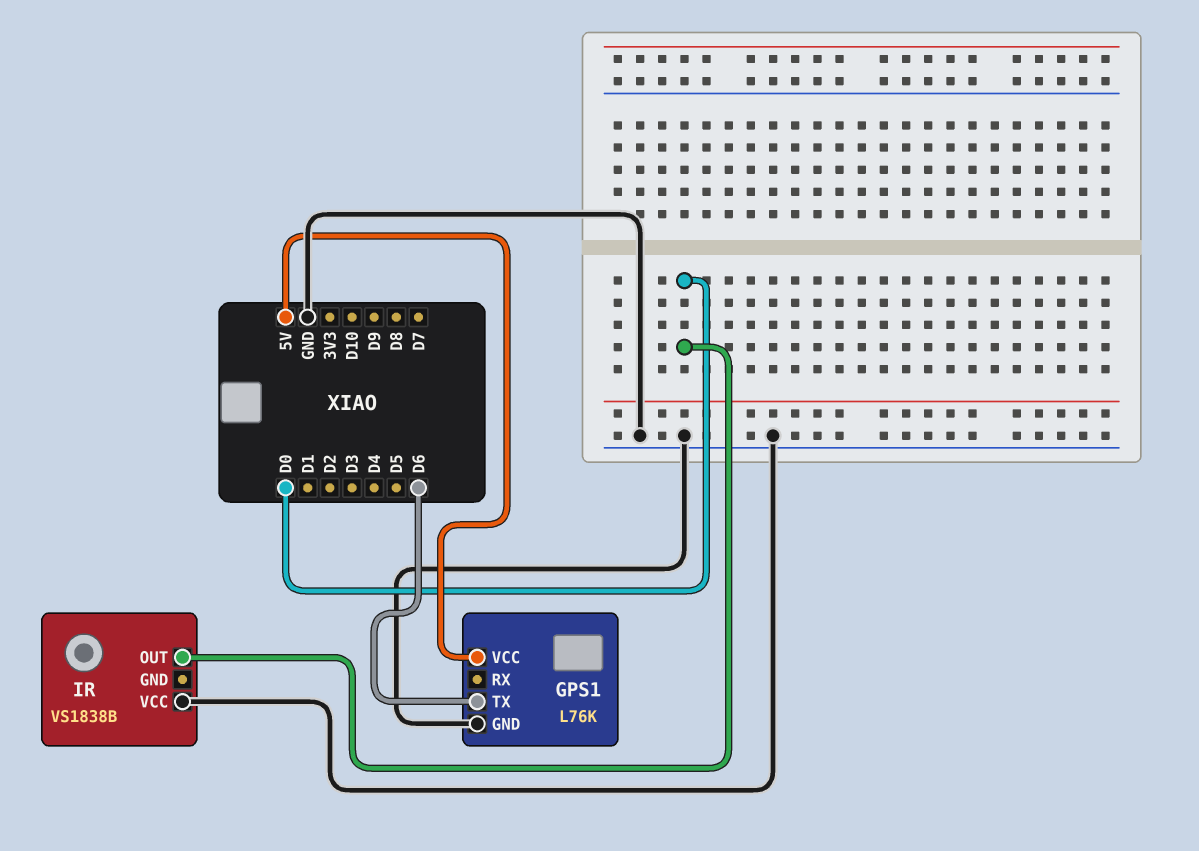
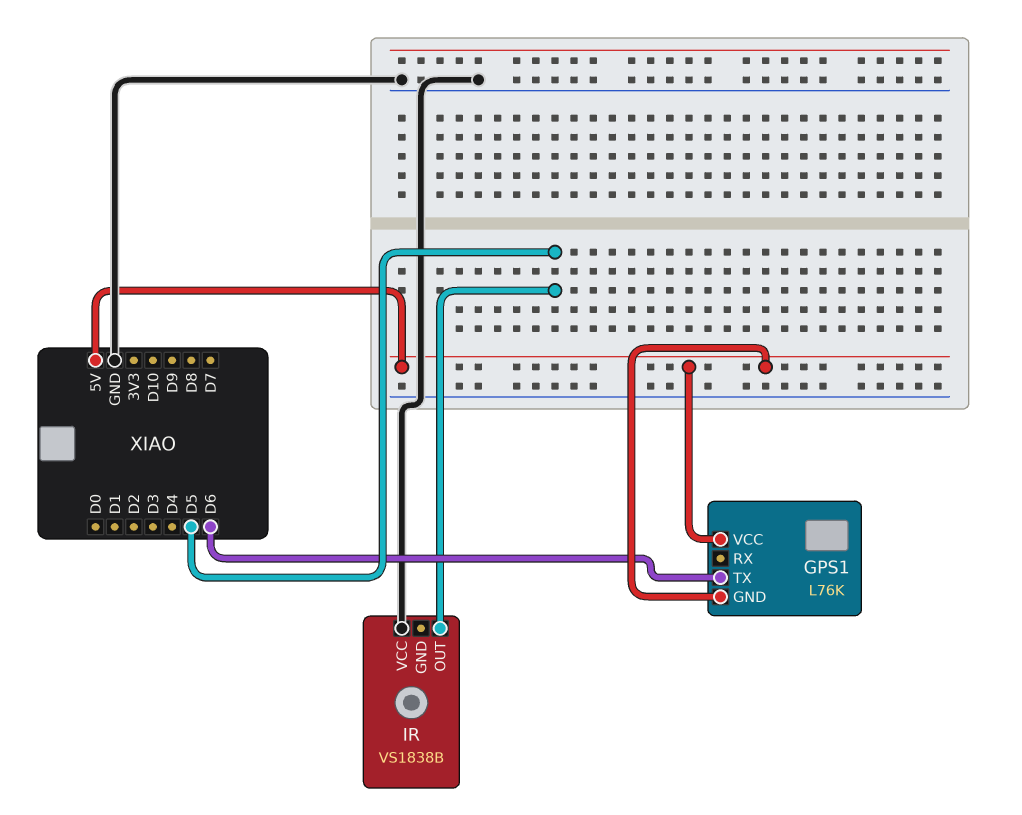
GPS1 pin GND: GND -> 5V
IR pin OUT: D0 -> D5

